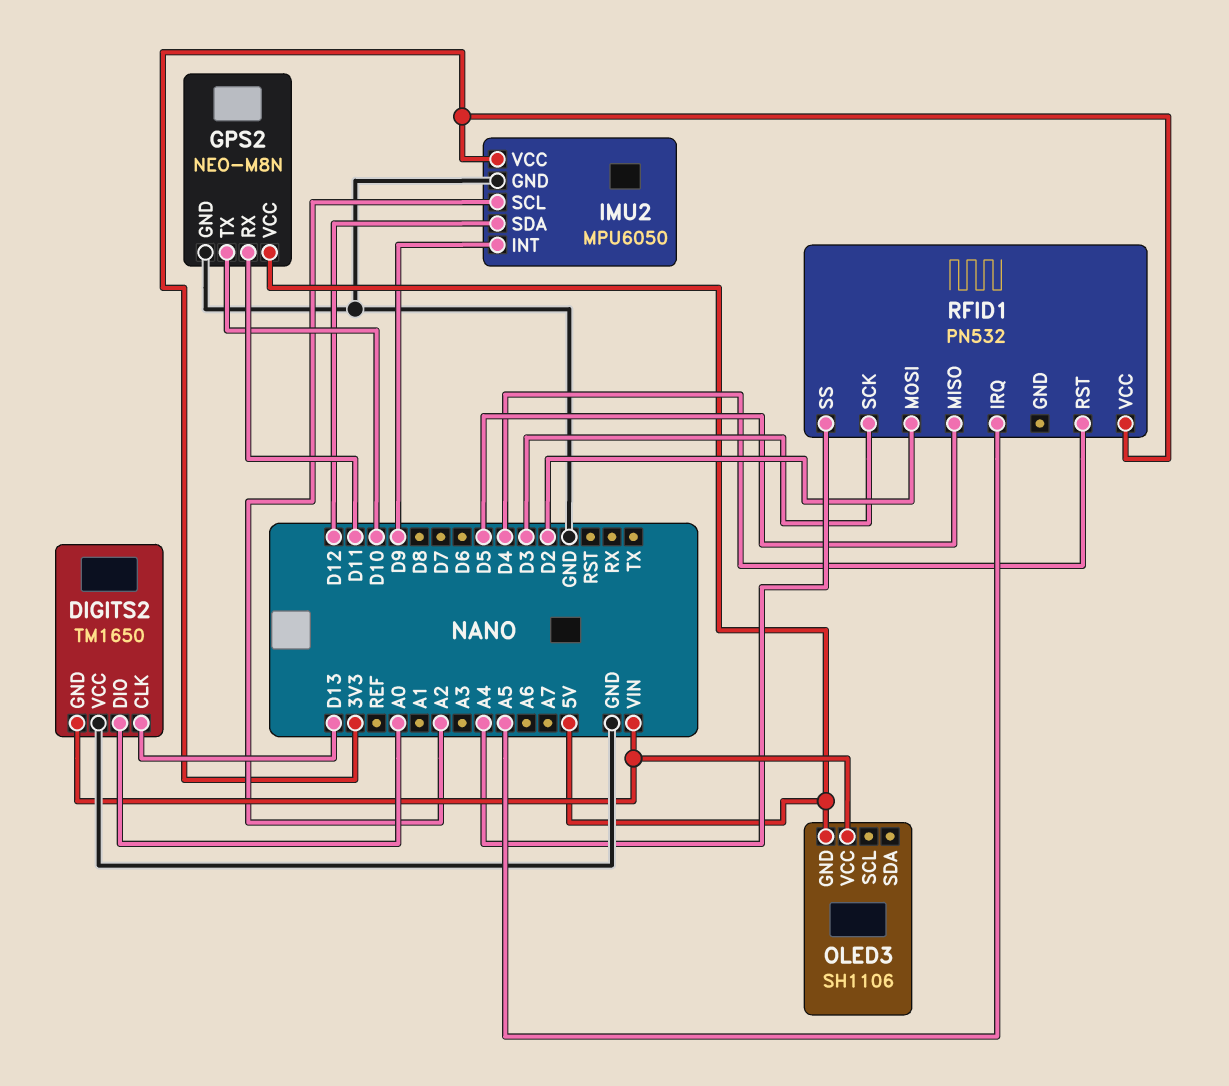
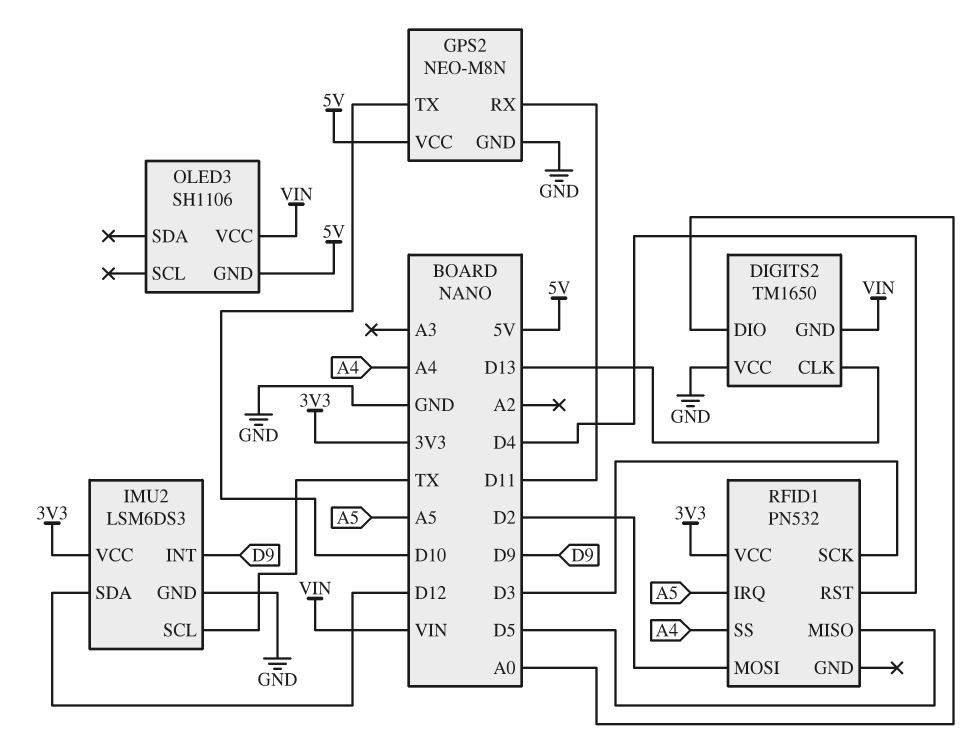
IMU2: MPU6050 -> LSM6DS3
IMU2 pin SCL: A2 -> TX

